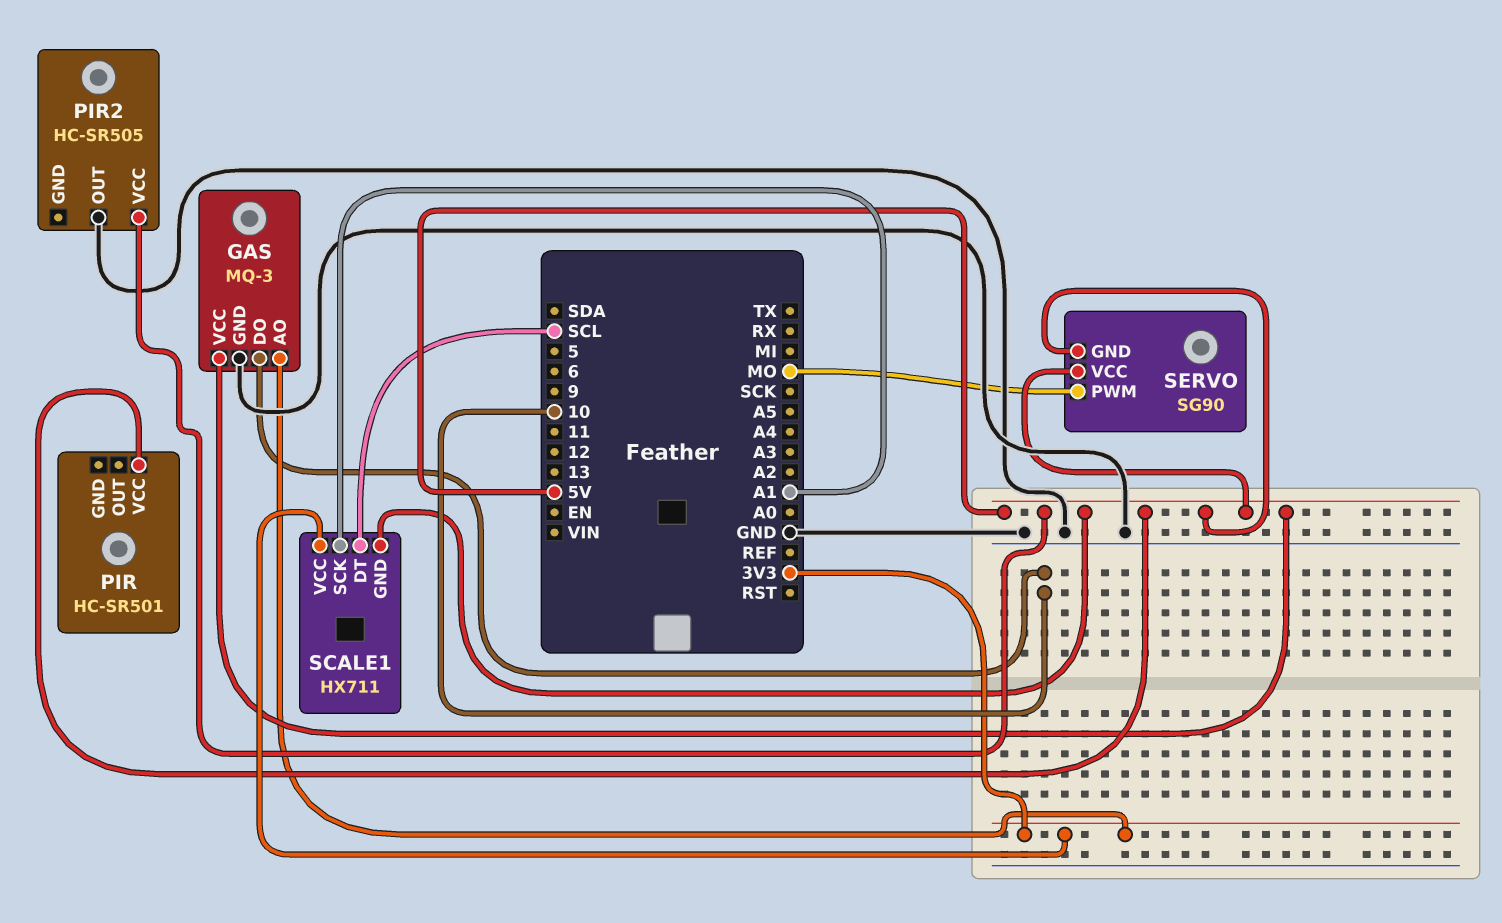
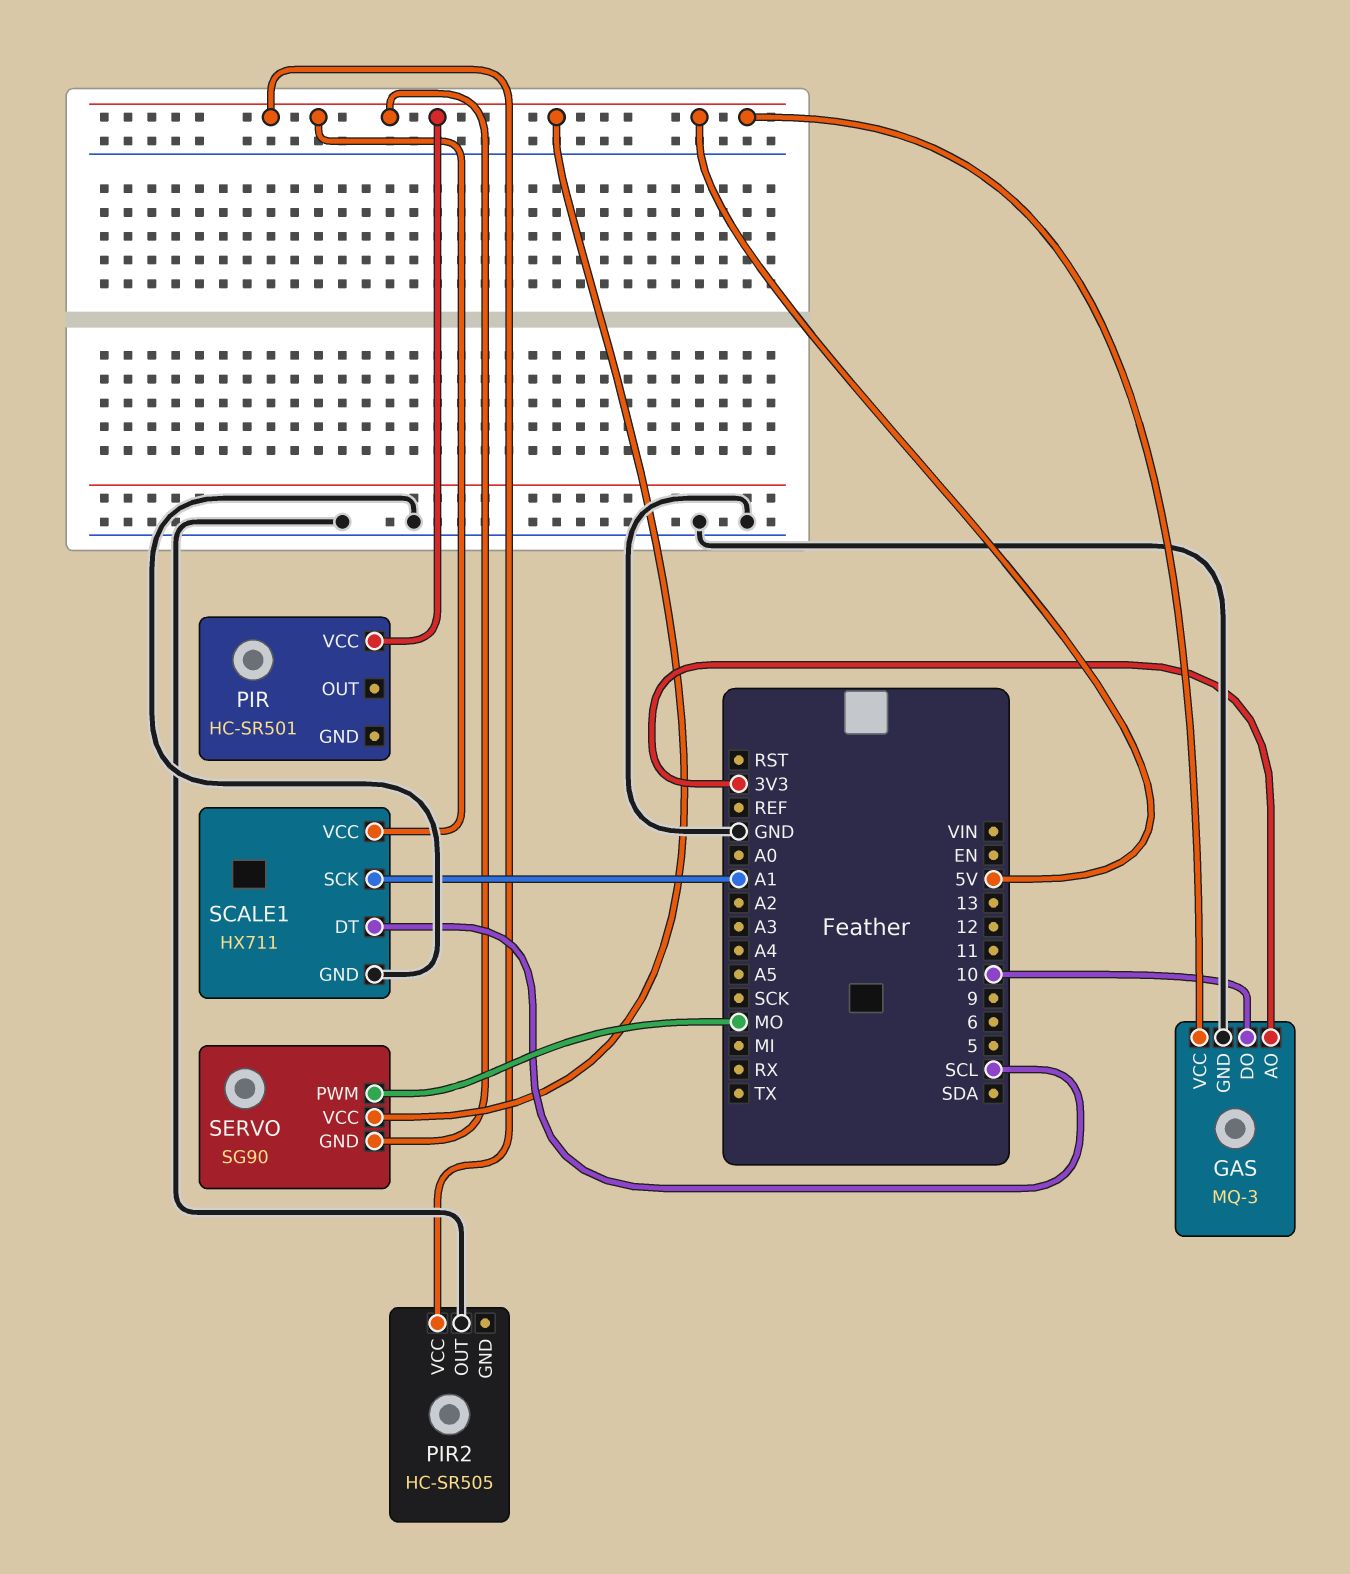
SCALE1 pin GND: 5V -> GND
SCALE1 pin VCC: 3V3 -> 5V

